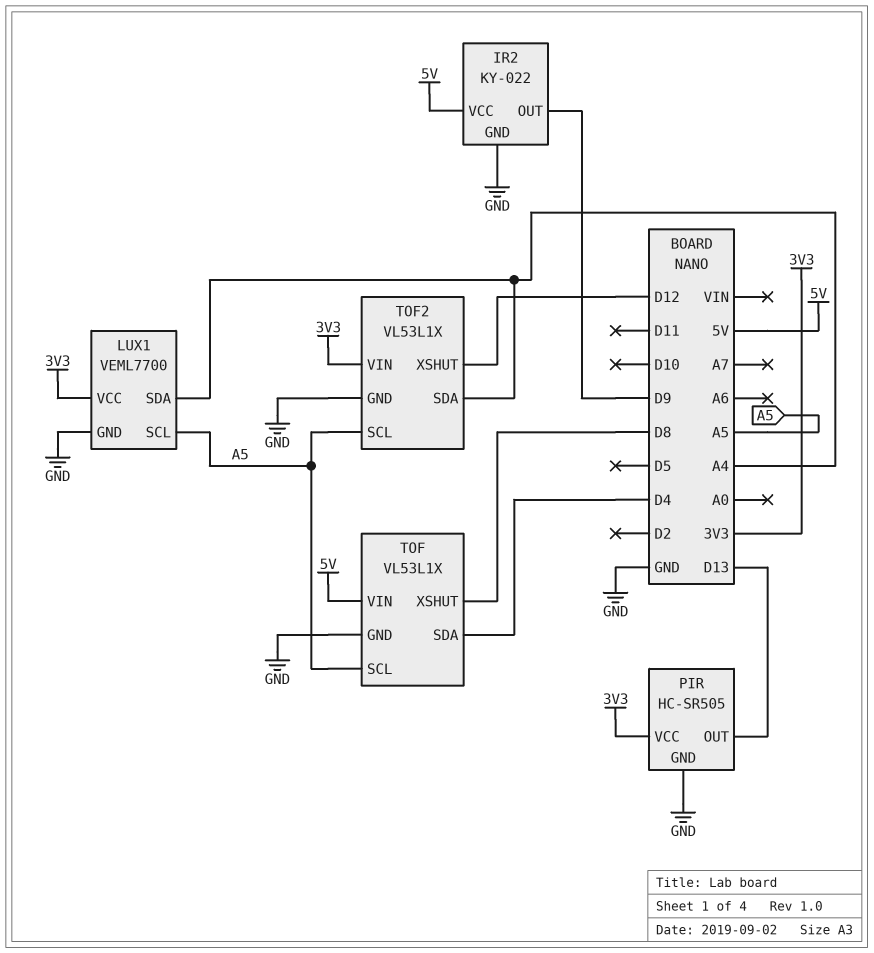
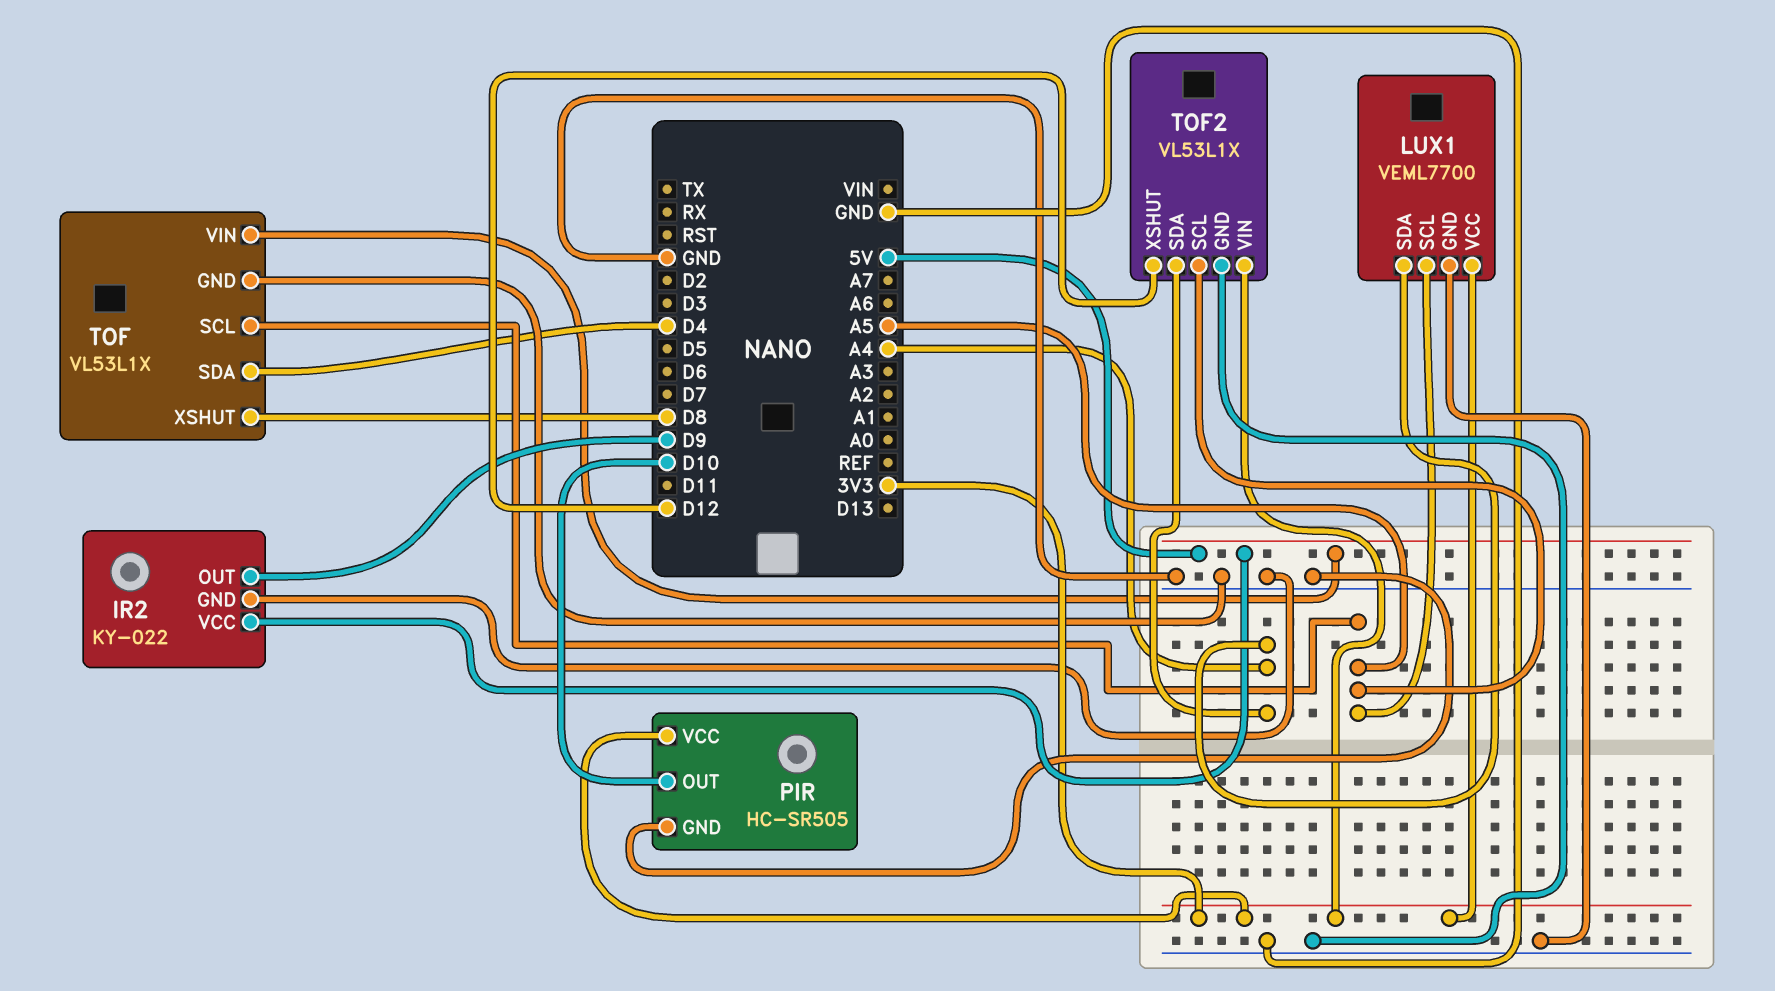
PIR pin OUT: D13 -> D10

